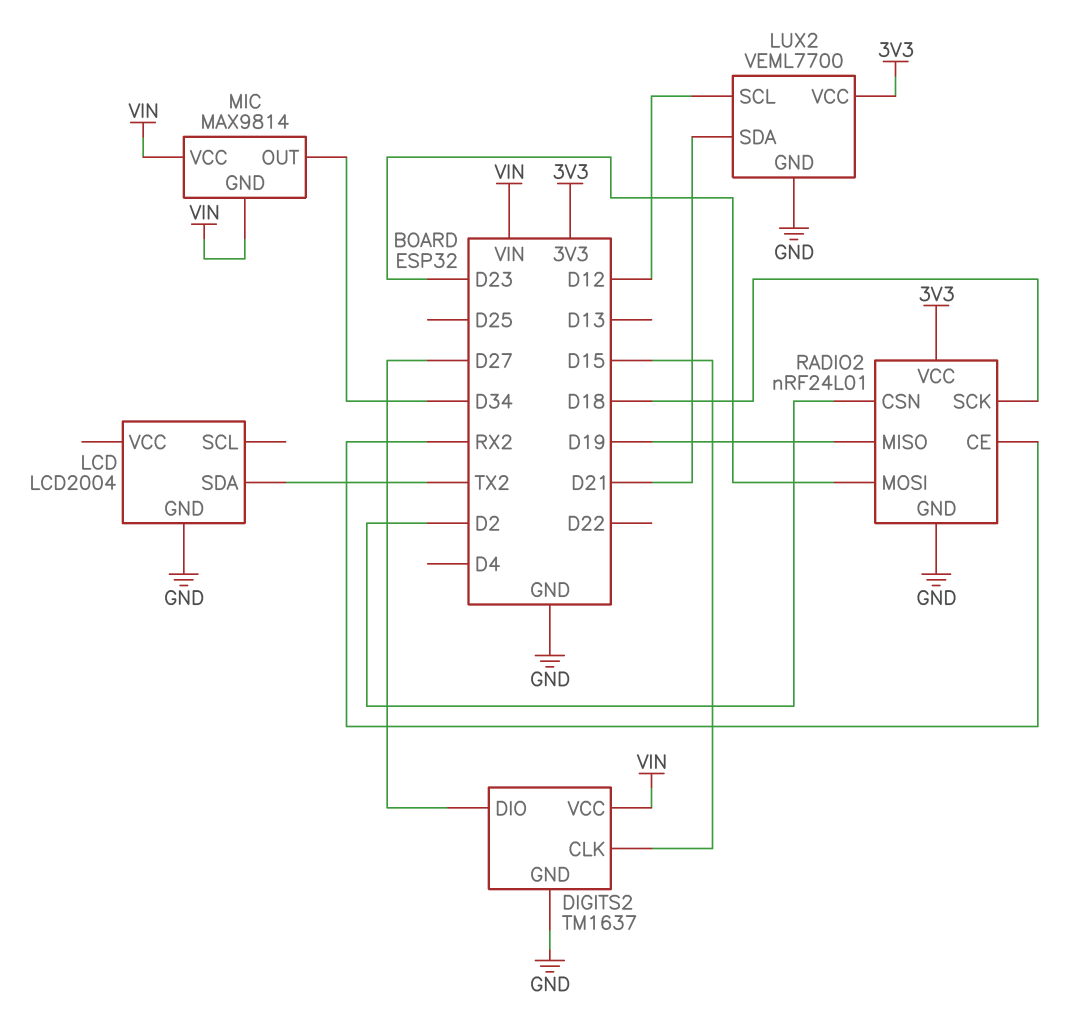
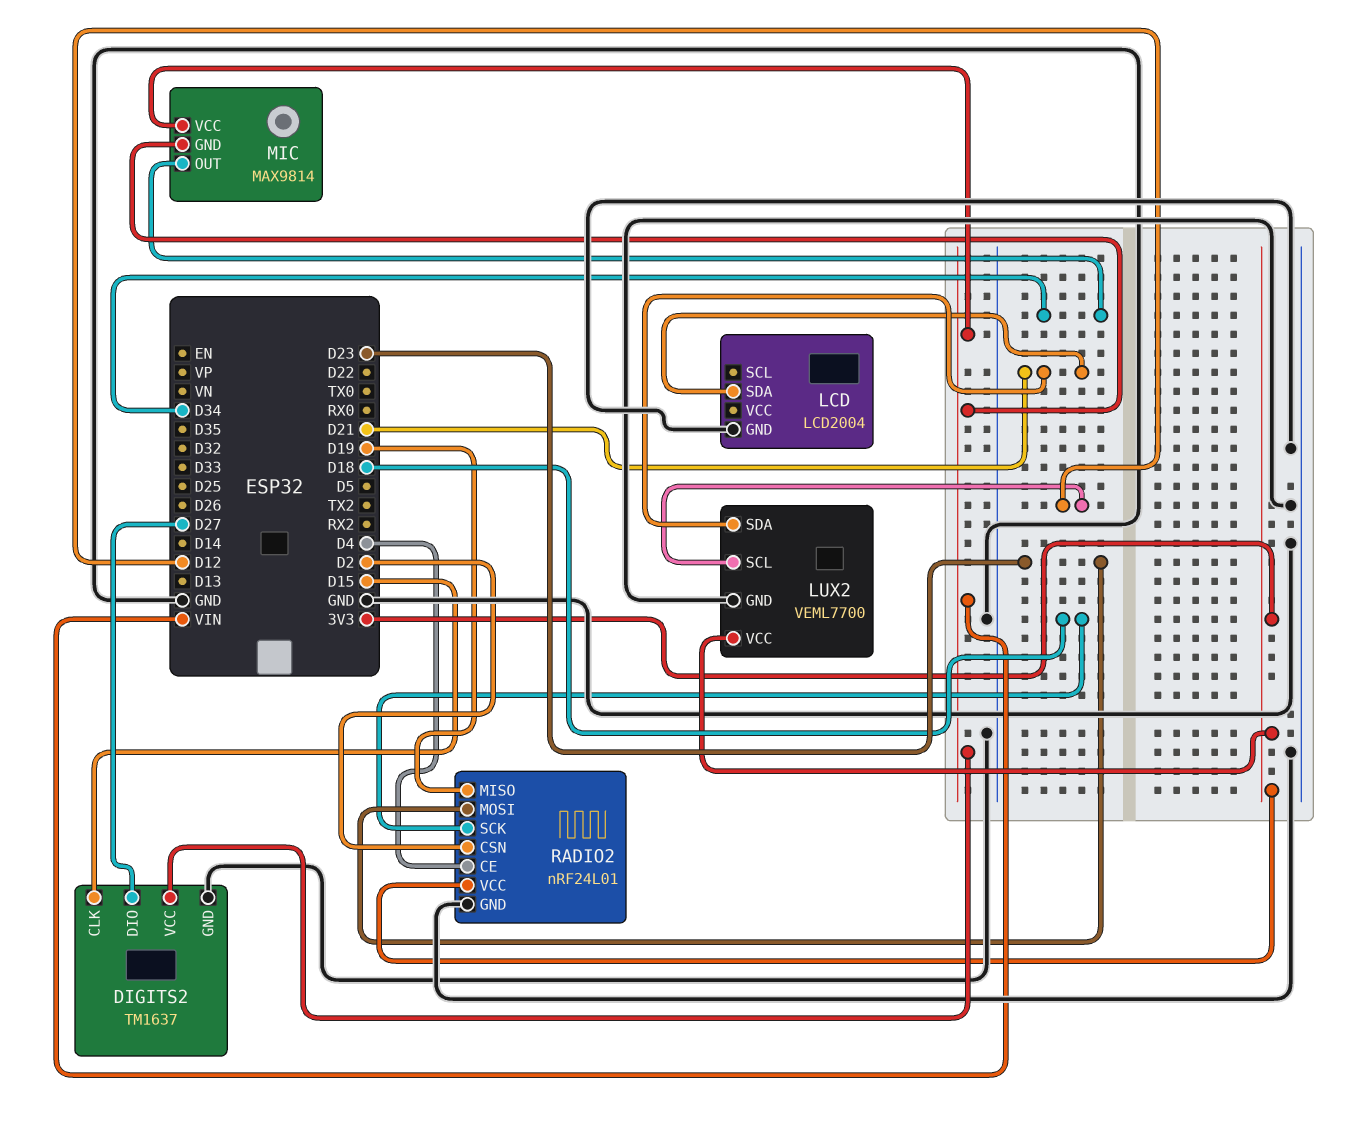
LCD pin SDA: TX2 -> D21
RADIO2 pin CE: RX2 -> D4

